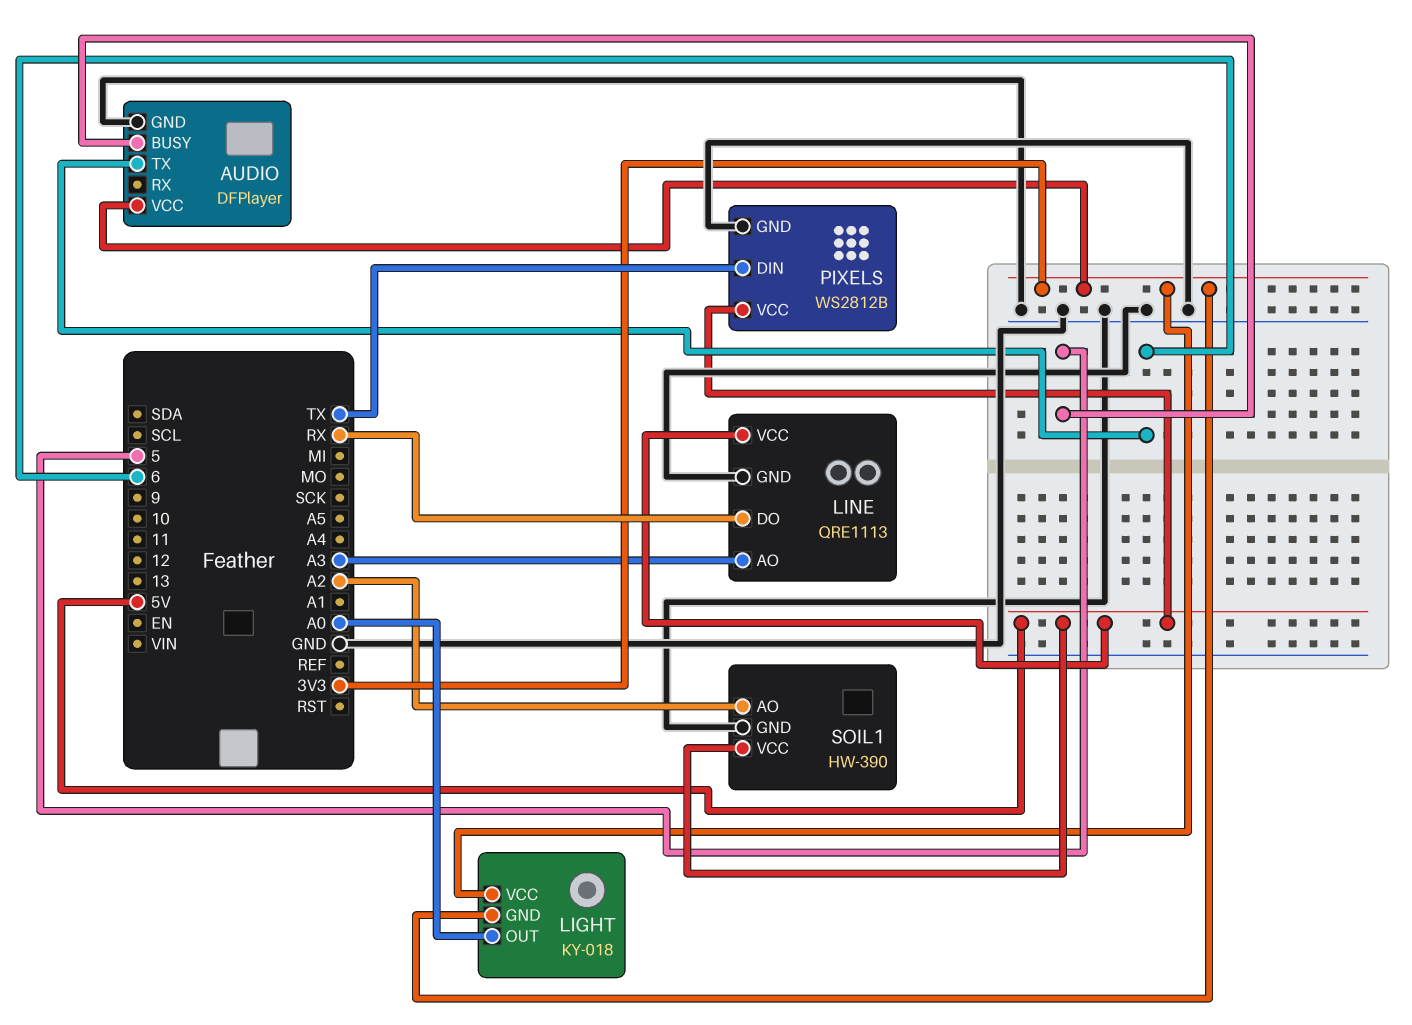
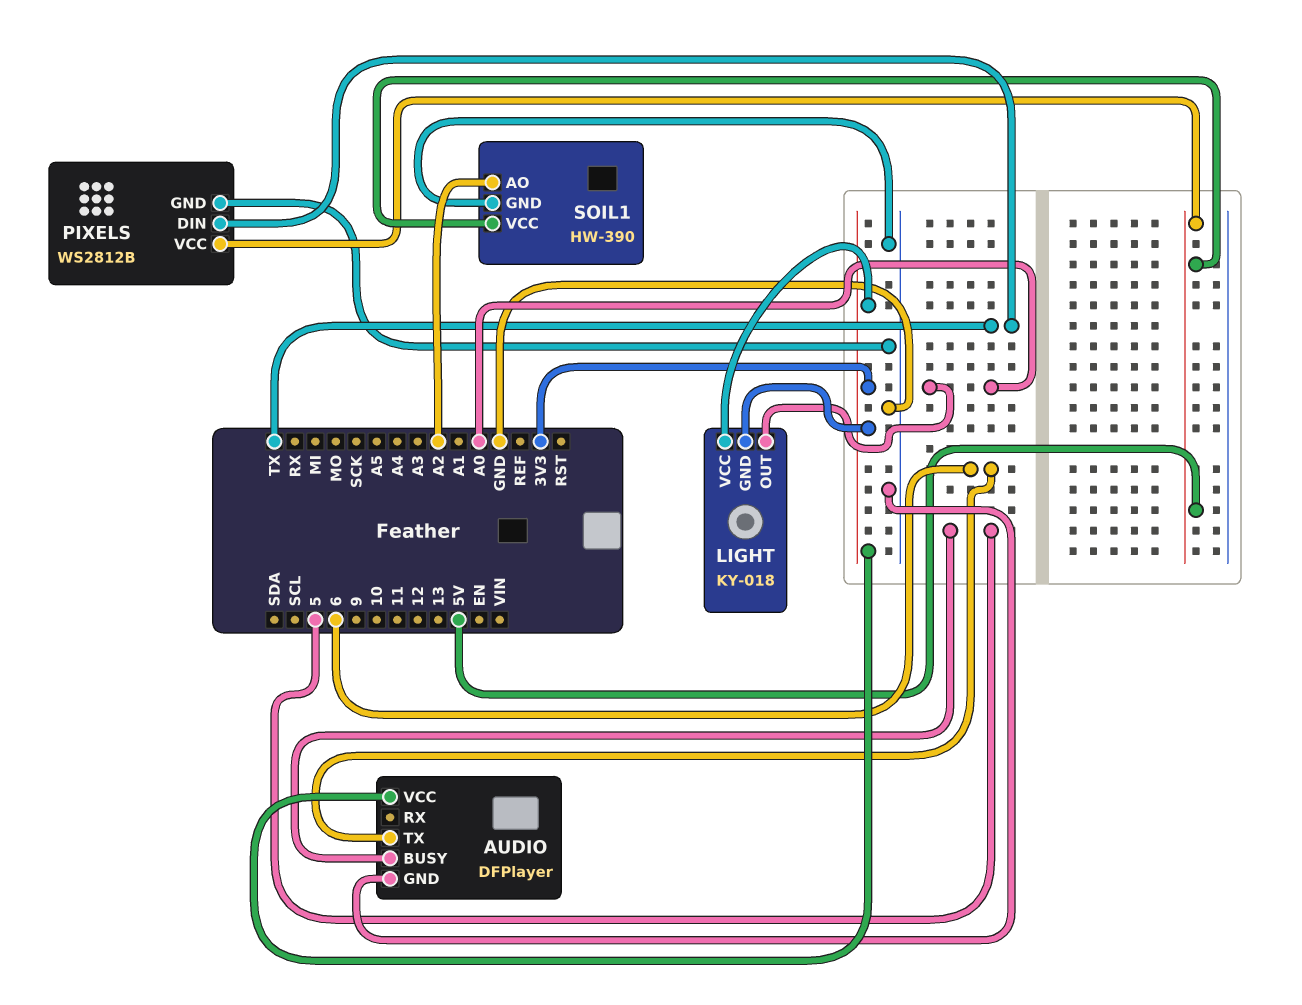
LINE: QRE1113 -> none
LINE pin AO: A3 -> none
LINE pin DO: RX -> none
LINE pin GND: GND -> none
LINE pin VCC: 5V -> none

